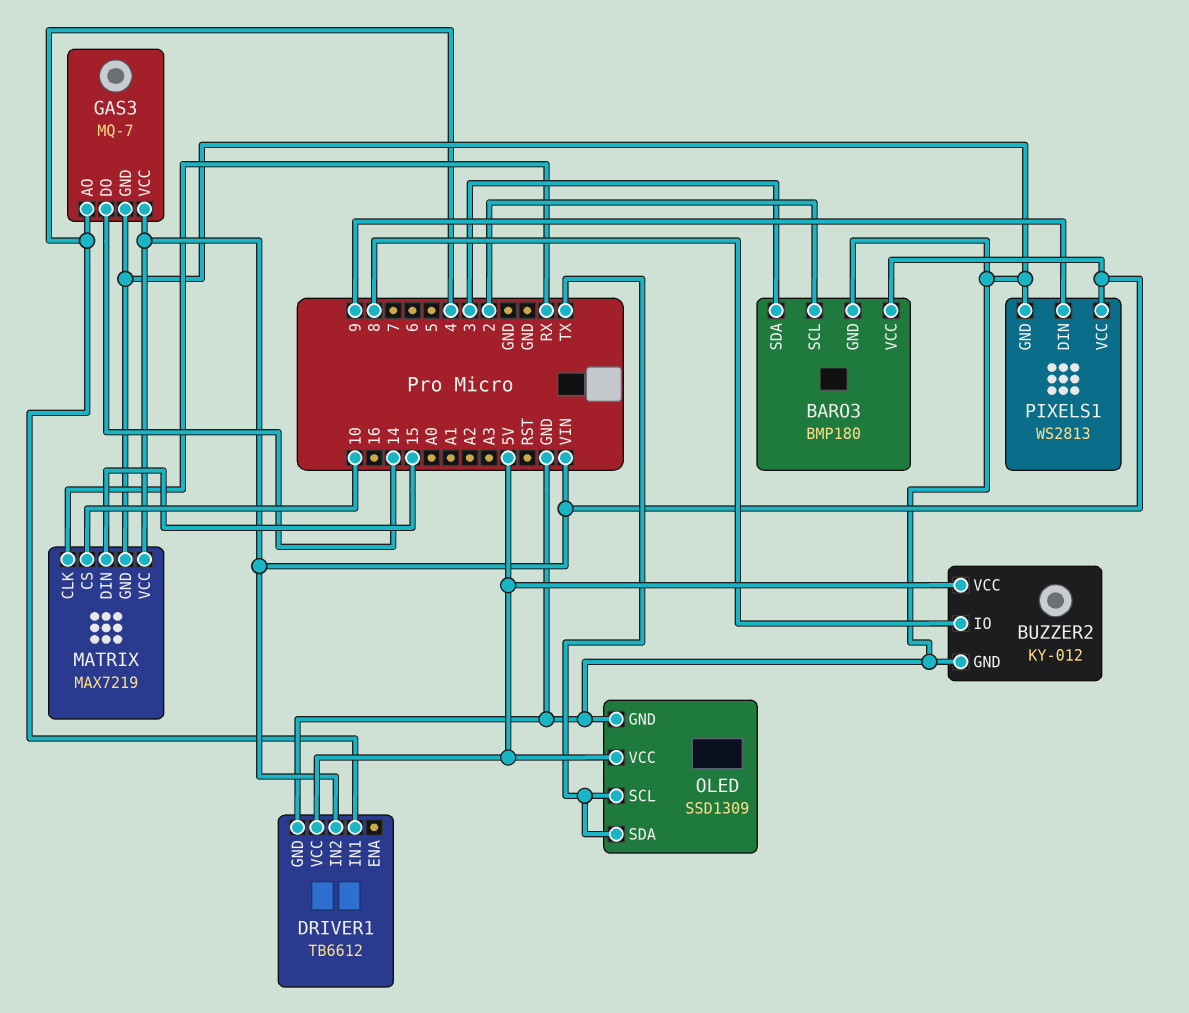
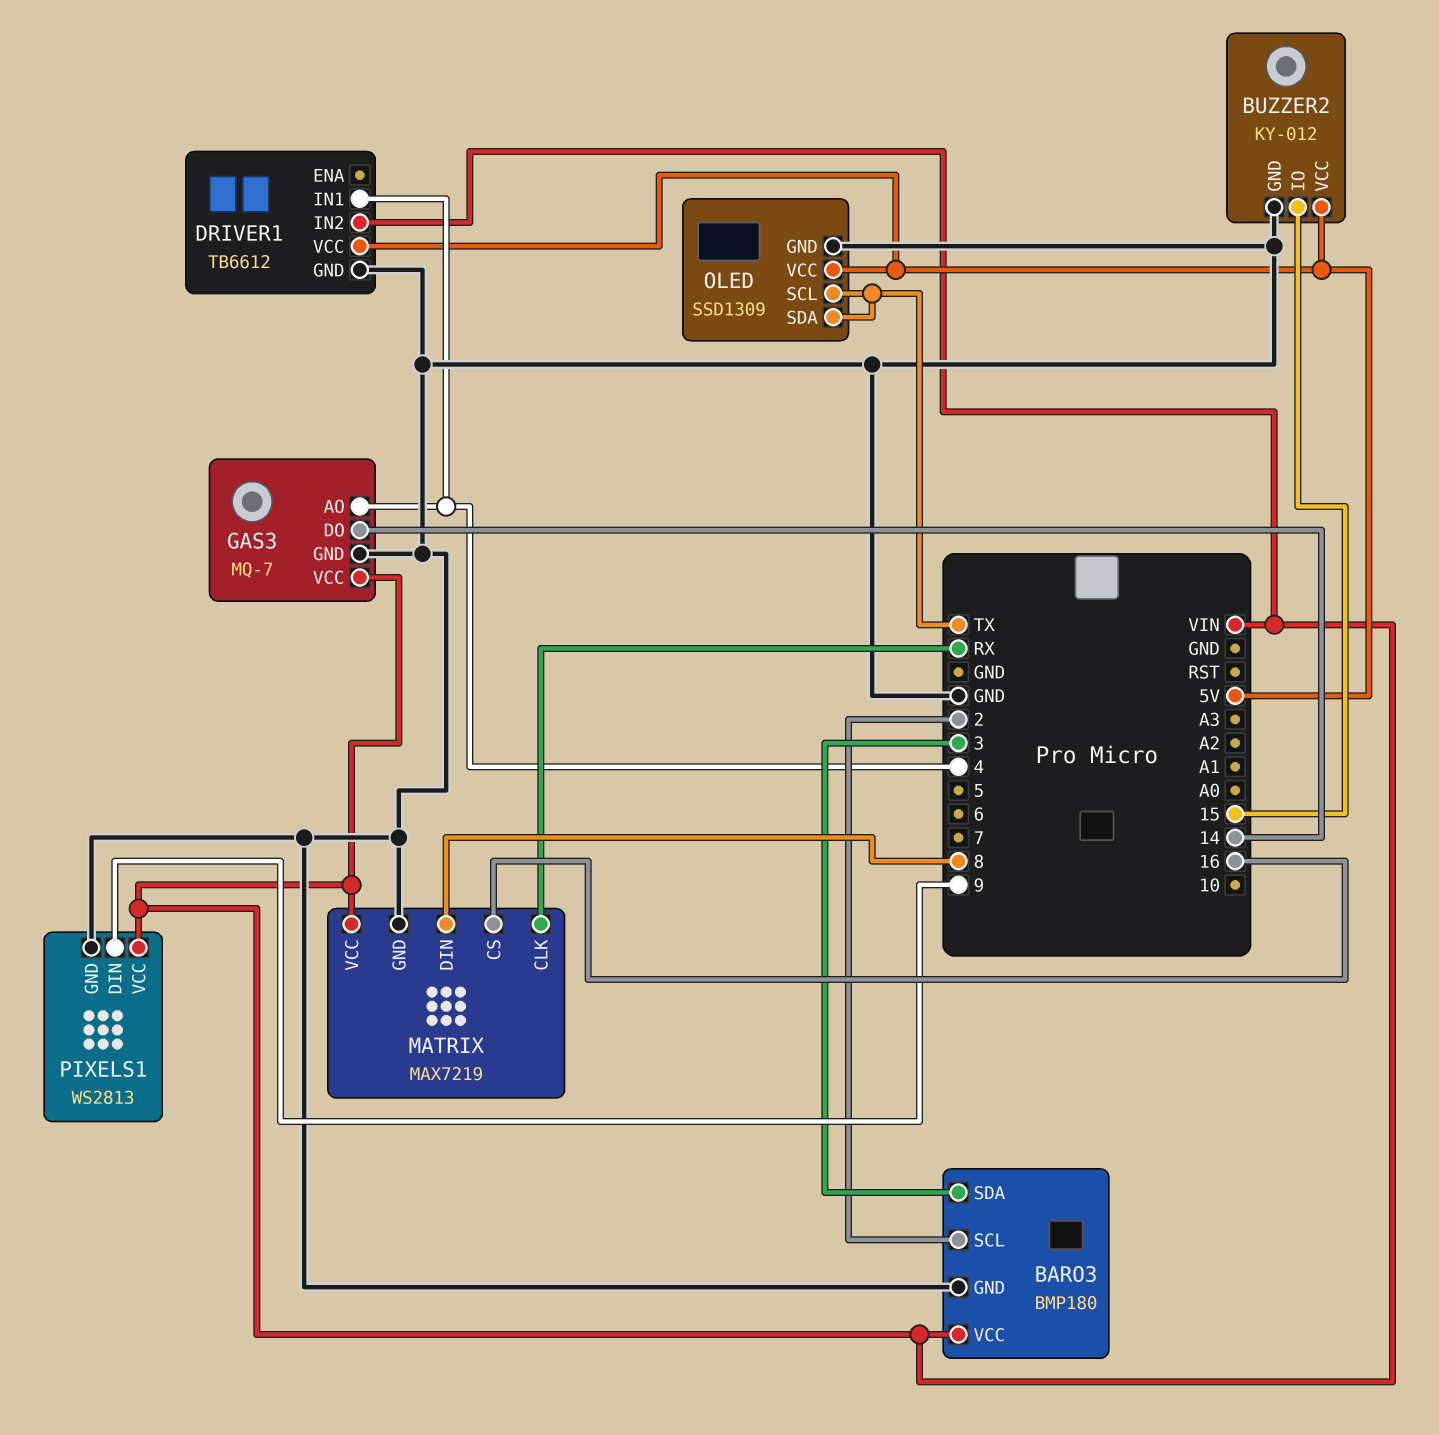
BUZZER2 pin IO: 8 -> 15
MATRIX pin CS: 10 -> 16
MATRIX pin DIN: 15 -> 8

